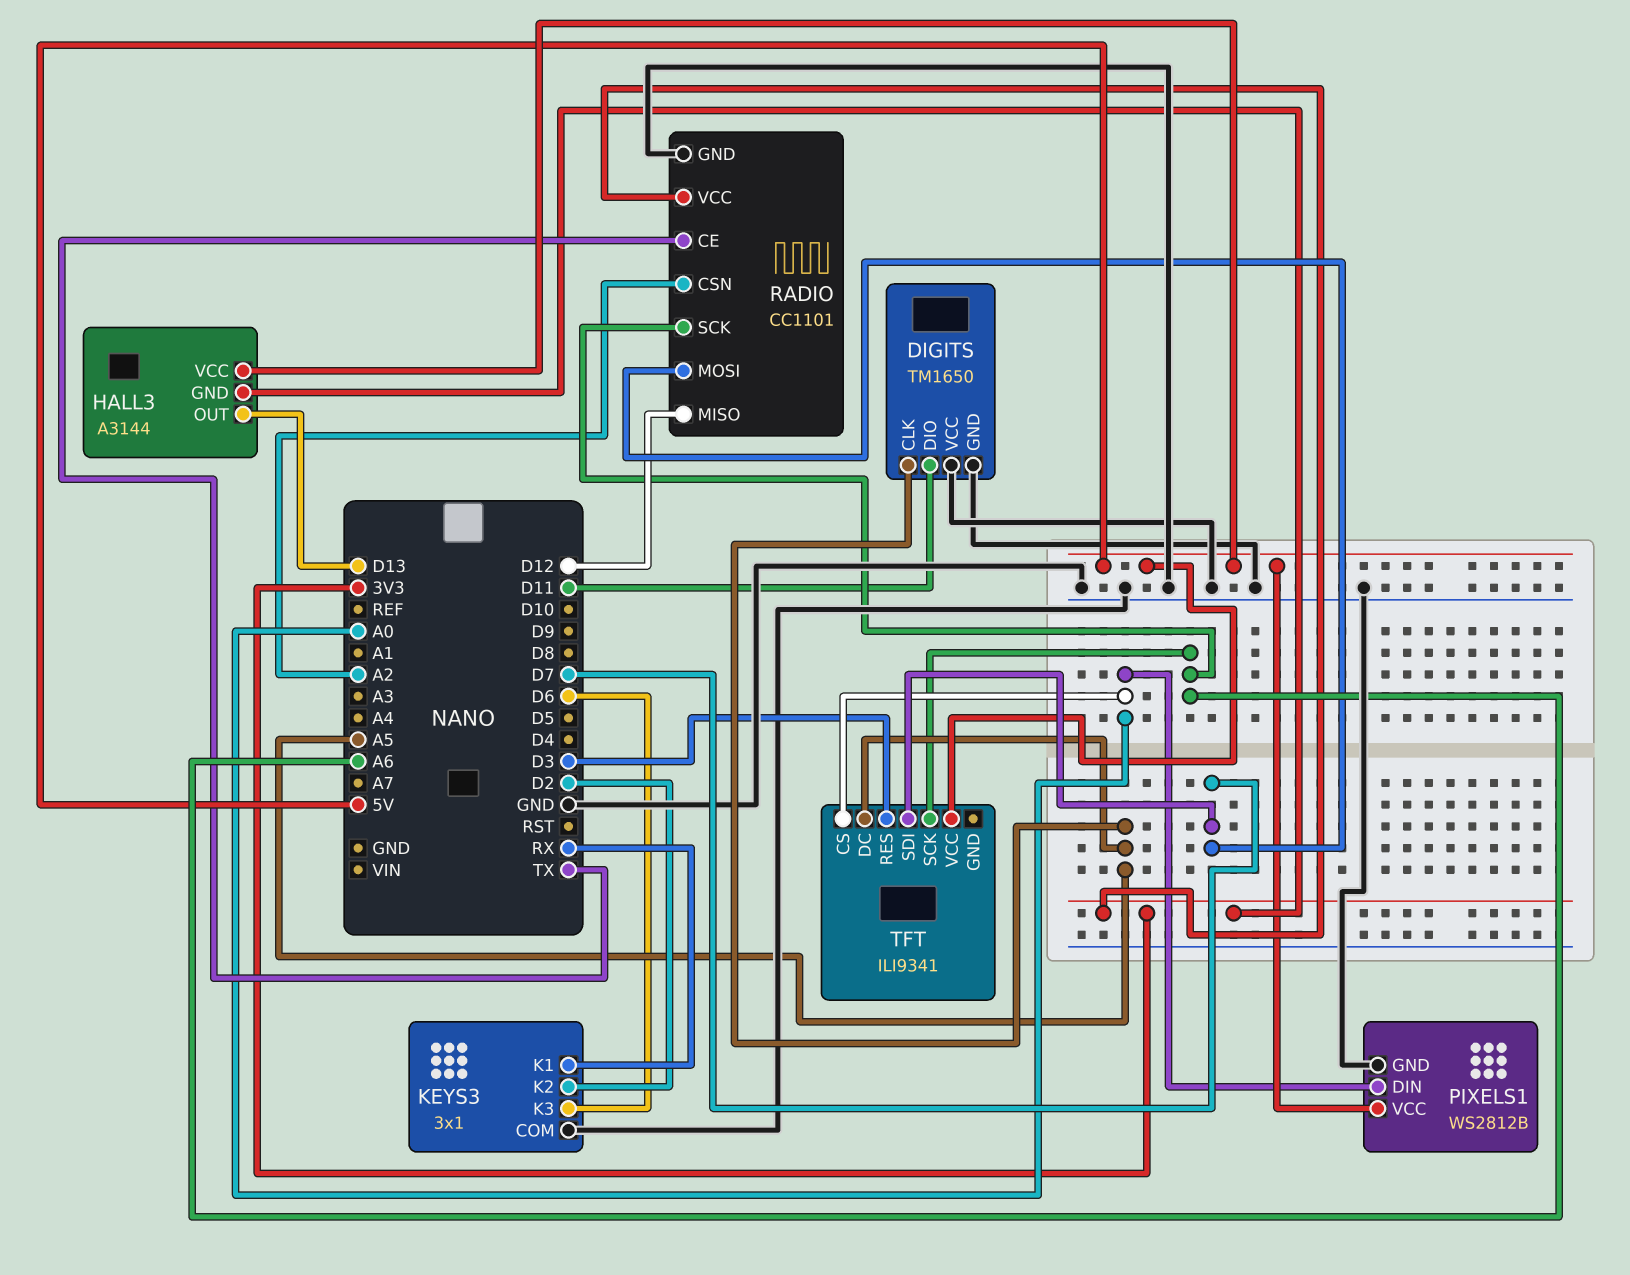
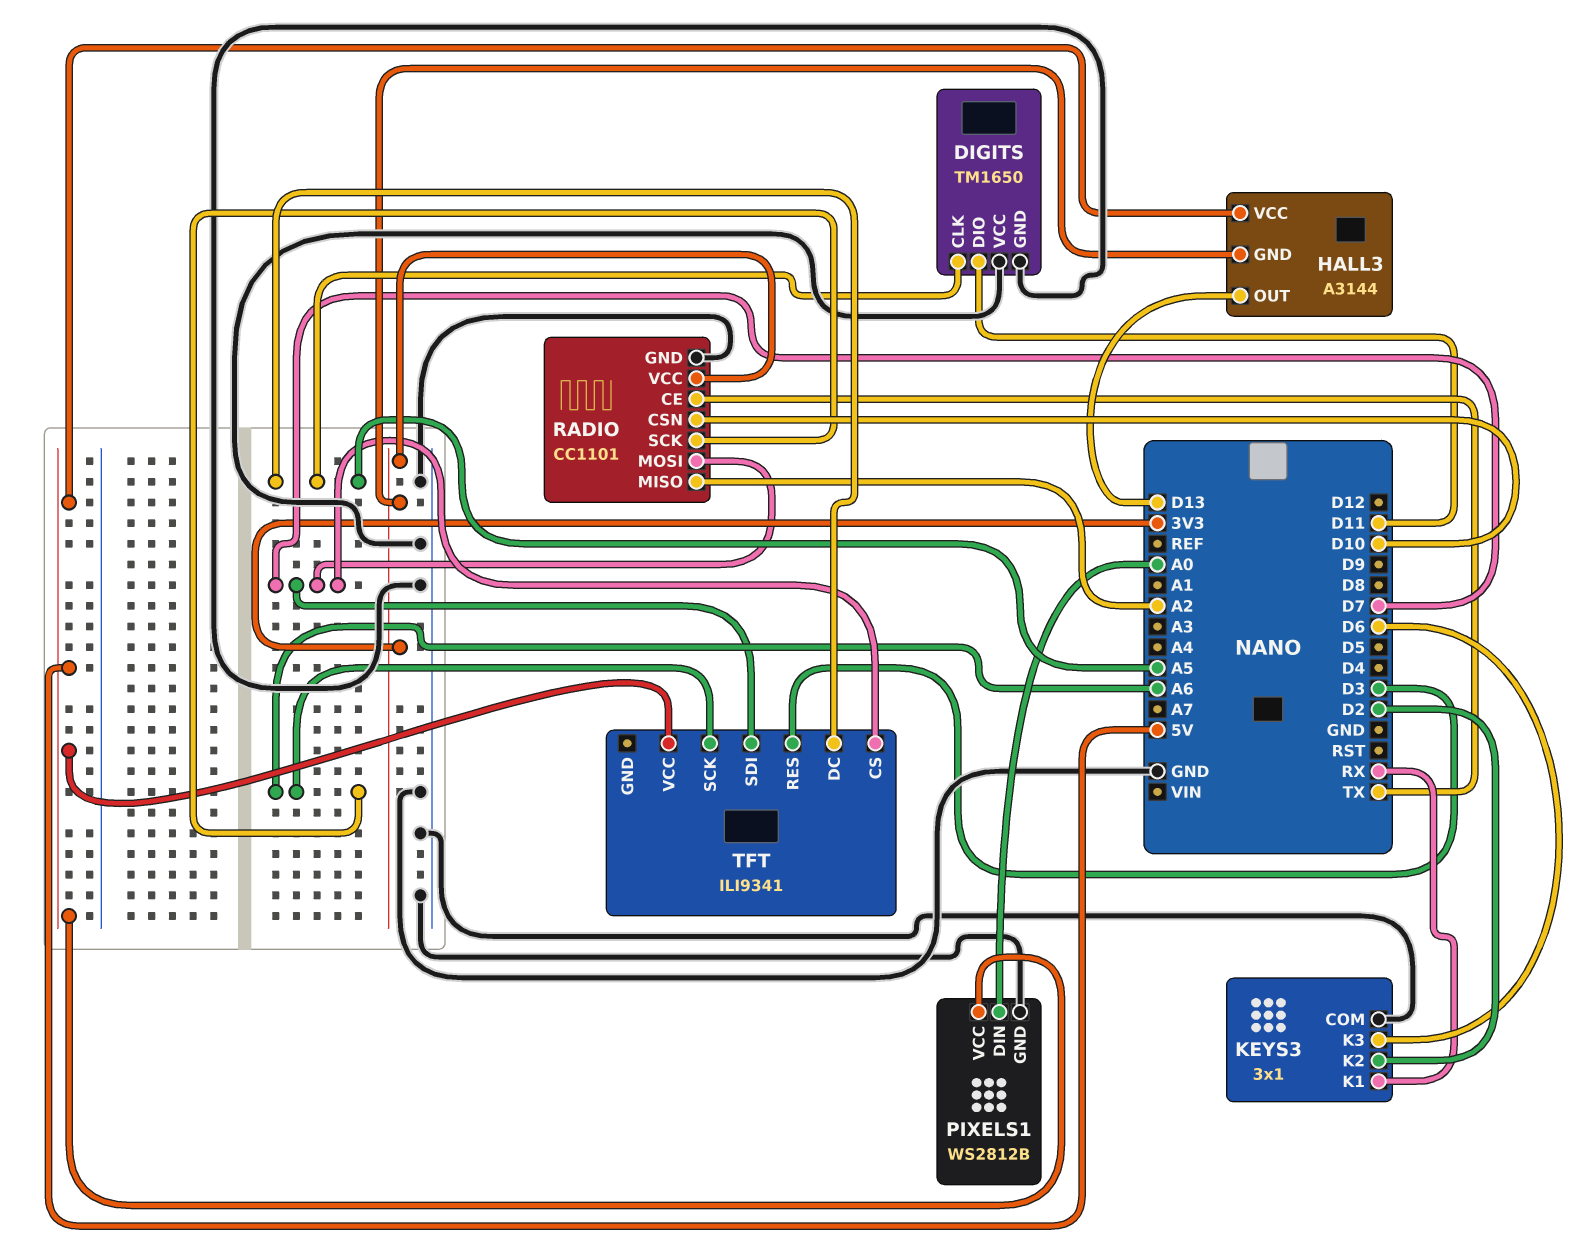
RADIO pin CSN: A2 -> D10
RADIO pin MISO: D12 -> A2
TFT pin CS: A0 -> D7

